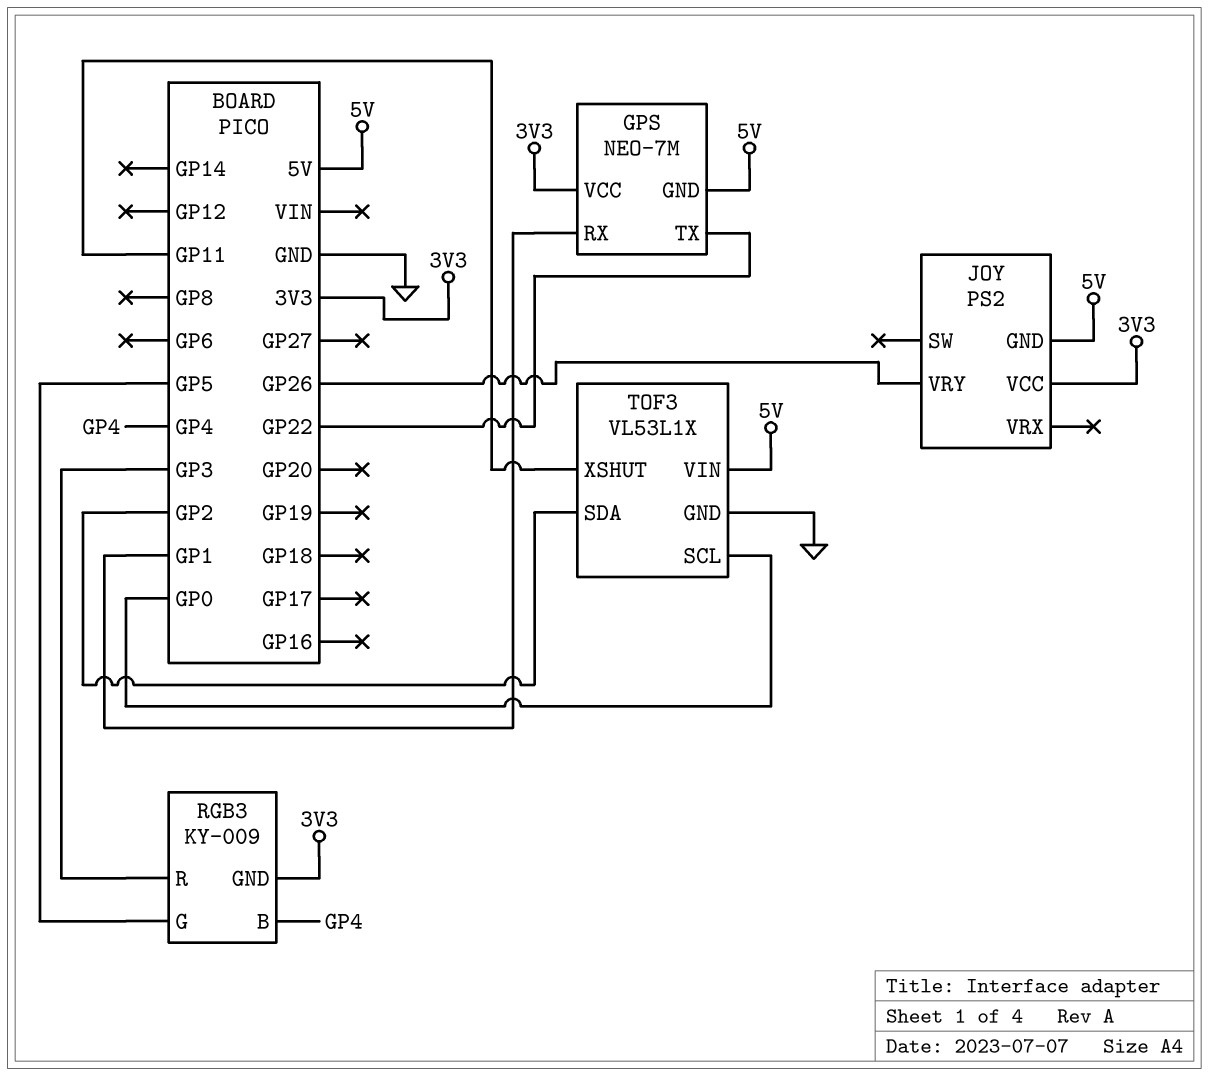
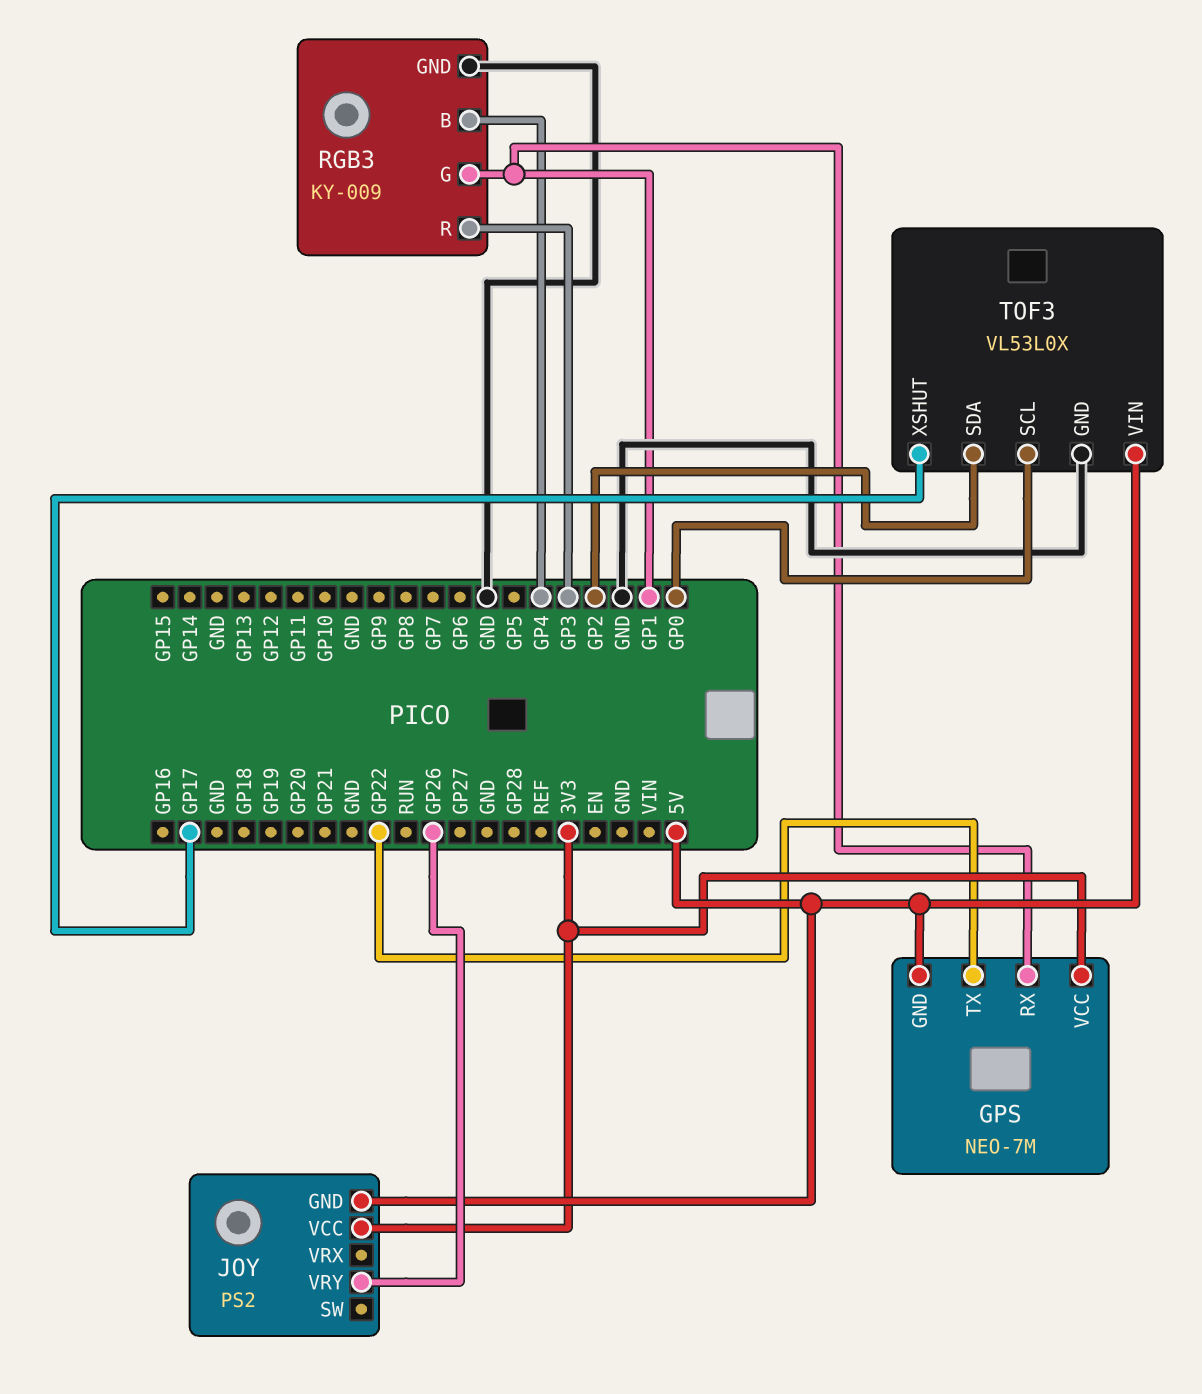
RGB3 pin G: GP5 -> GP1
RGB3 pin GND: 3V3 -> GND
TOF3: VL53L1X -> VL53L0X
TOF3 pin XSHUT: GP11 -> GP17

